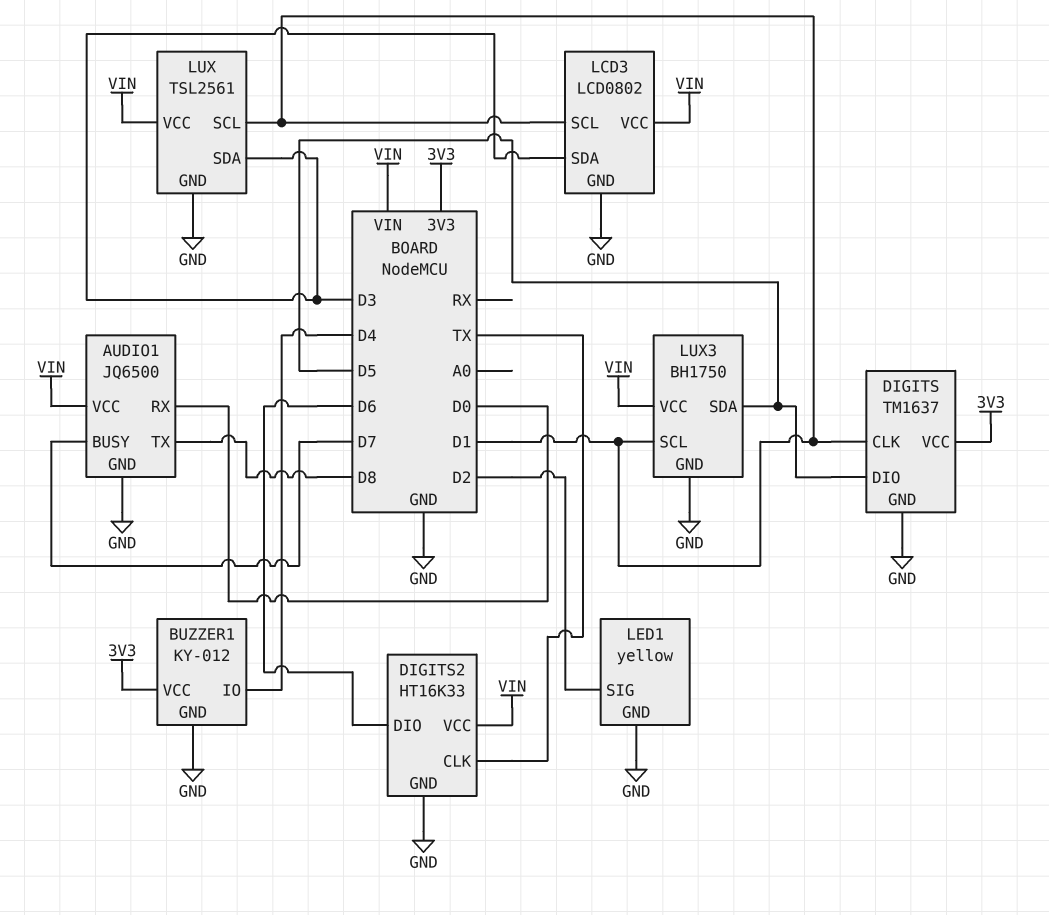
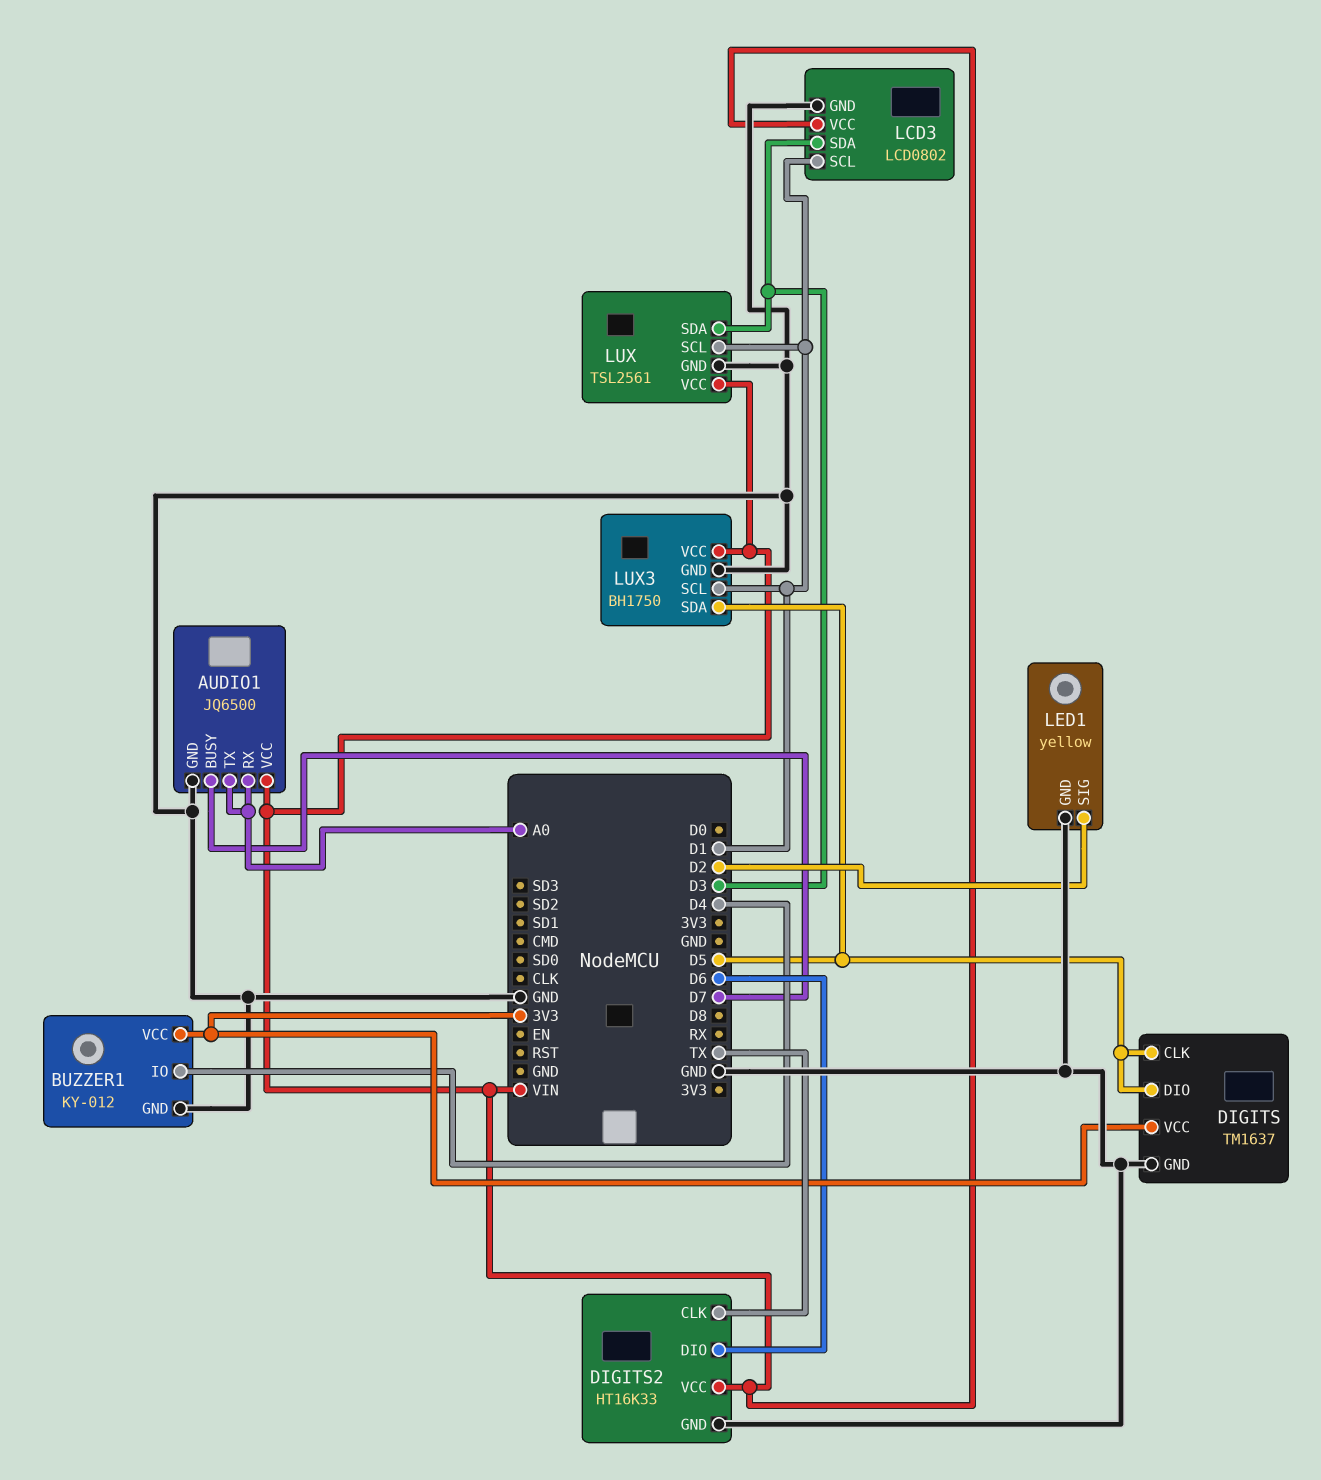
AUDIO1 pin RX: D0 -> A0
AUDIO1 pin TX: D8 -> A0
DIGITS pin CLK: D1 -> D5

